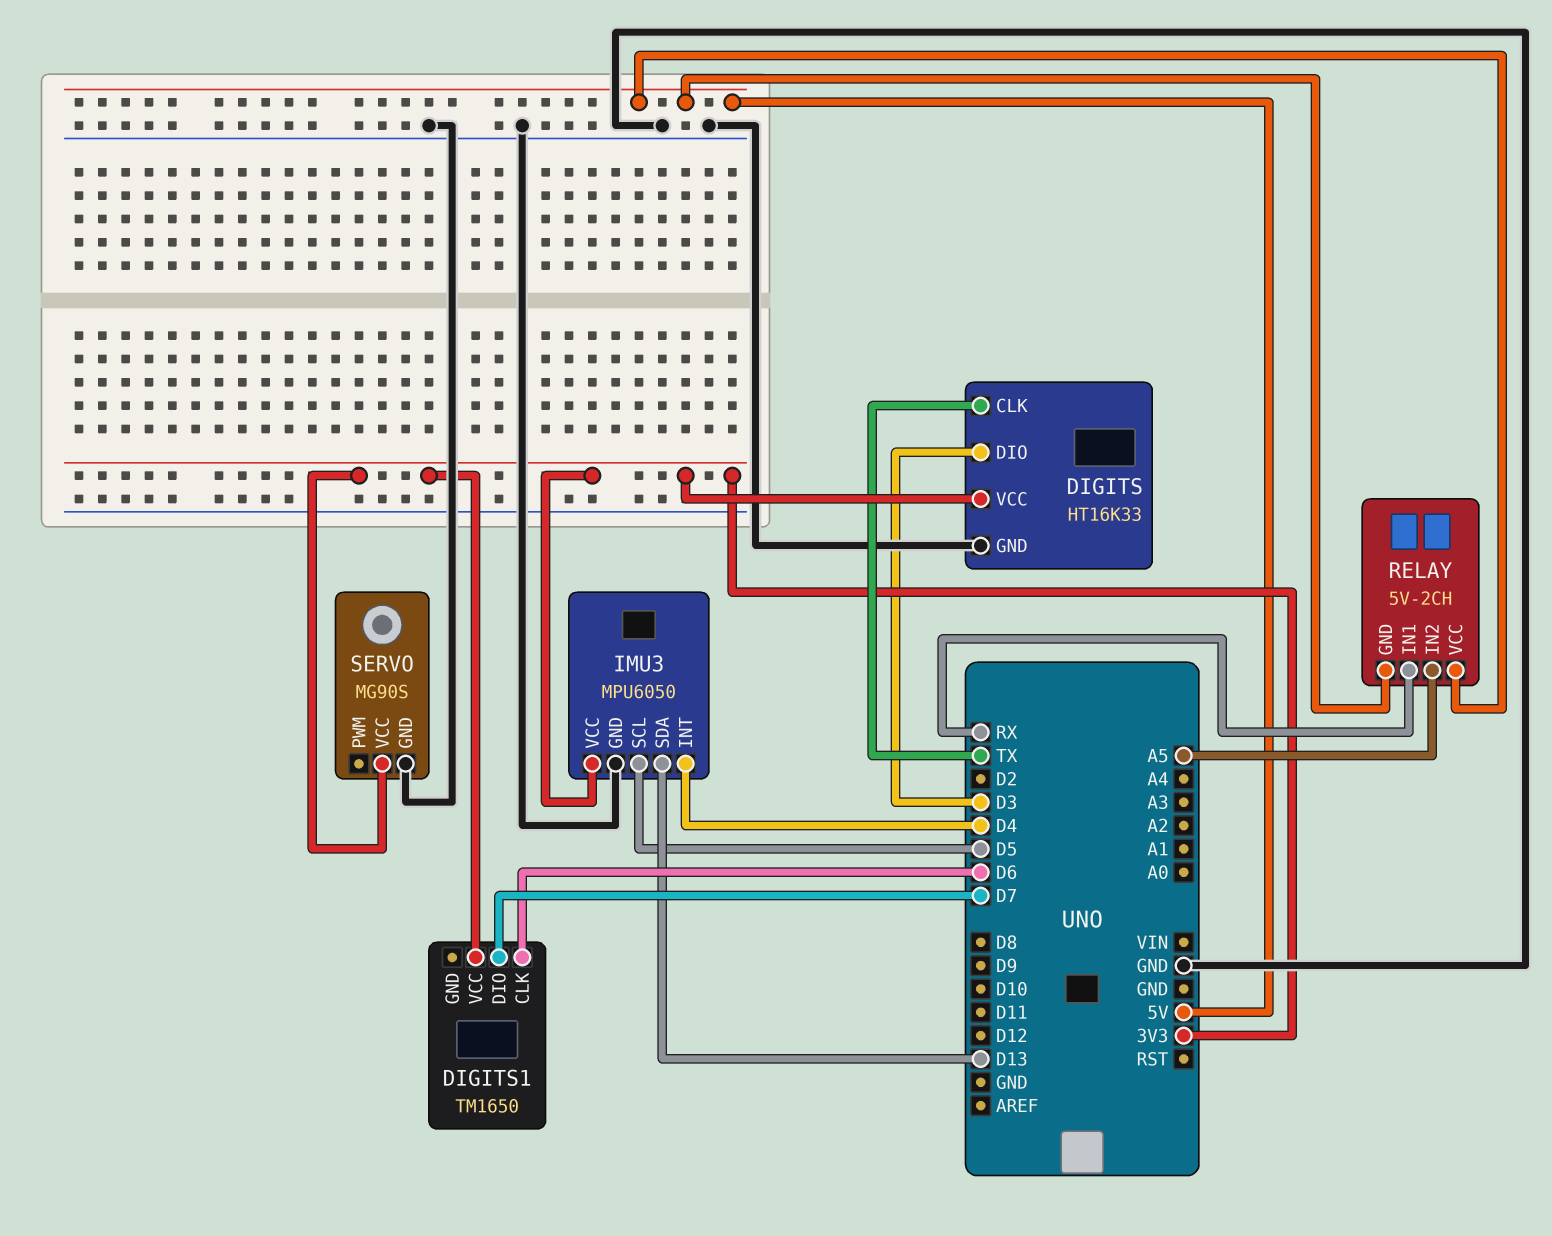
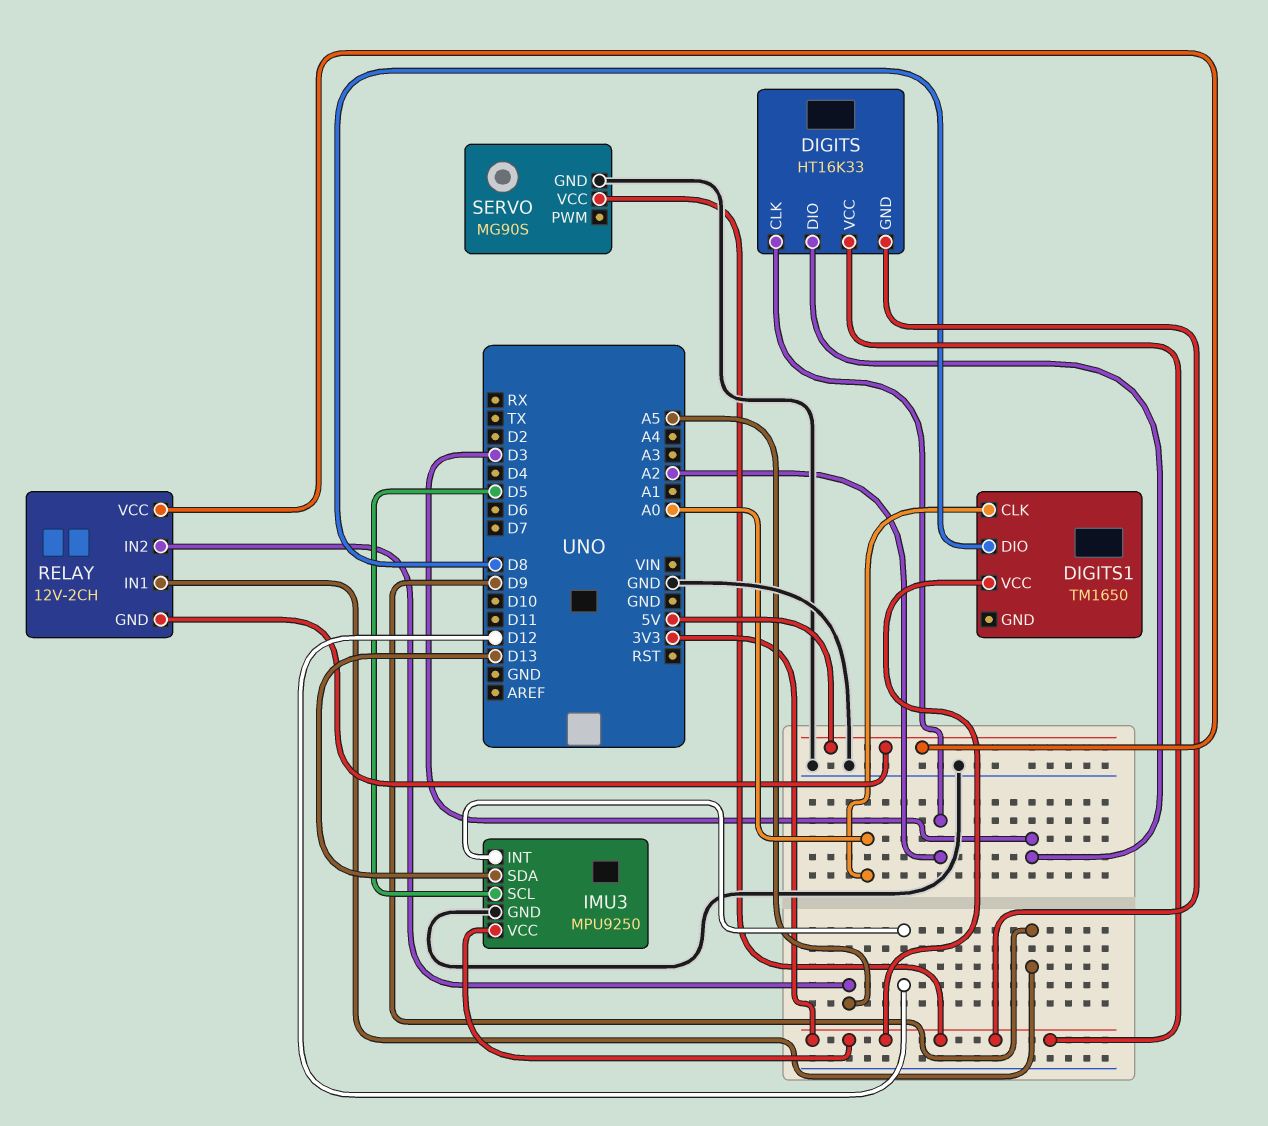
DIGITS pin CLK: TX -> A2
DIGITS pin GND: GND -> 3V3
DIGITS1 pin CLK: D6 -> A0
DIGITS1 pin DIO: D7 -> D8
IMU3: MPU6050 -> MPU9250
IMU3 pin INT: D4 -> D12
RELAY: 5V-2CH -> 12V-2CH
RELAY pin IN1: RX -> D9

